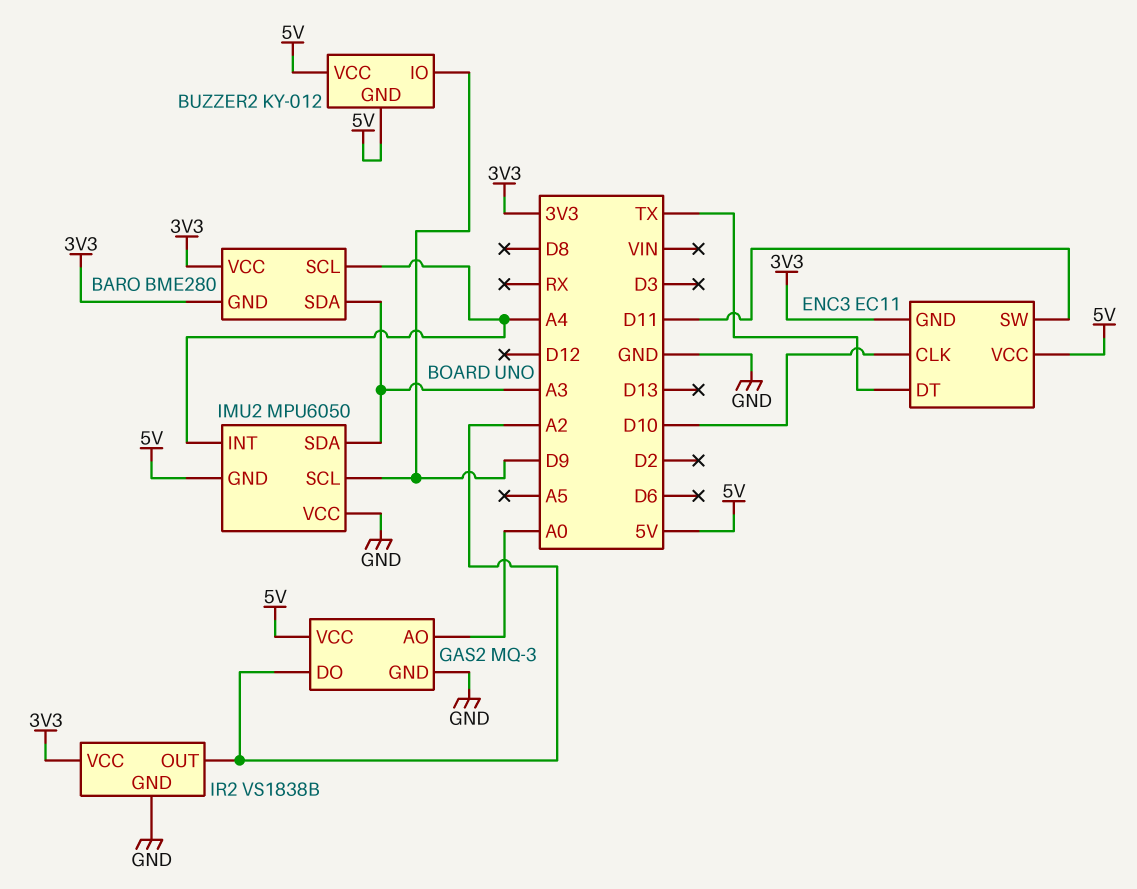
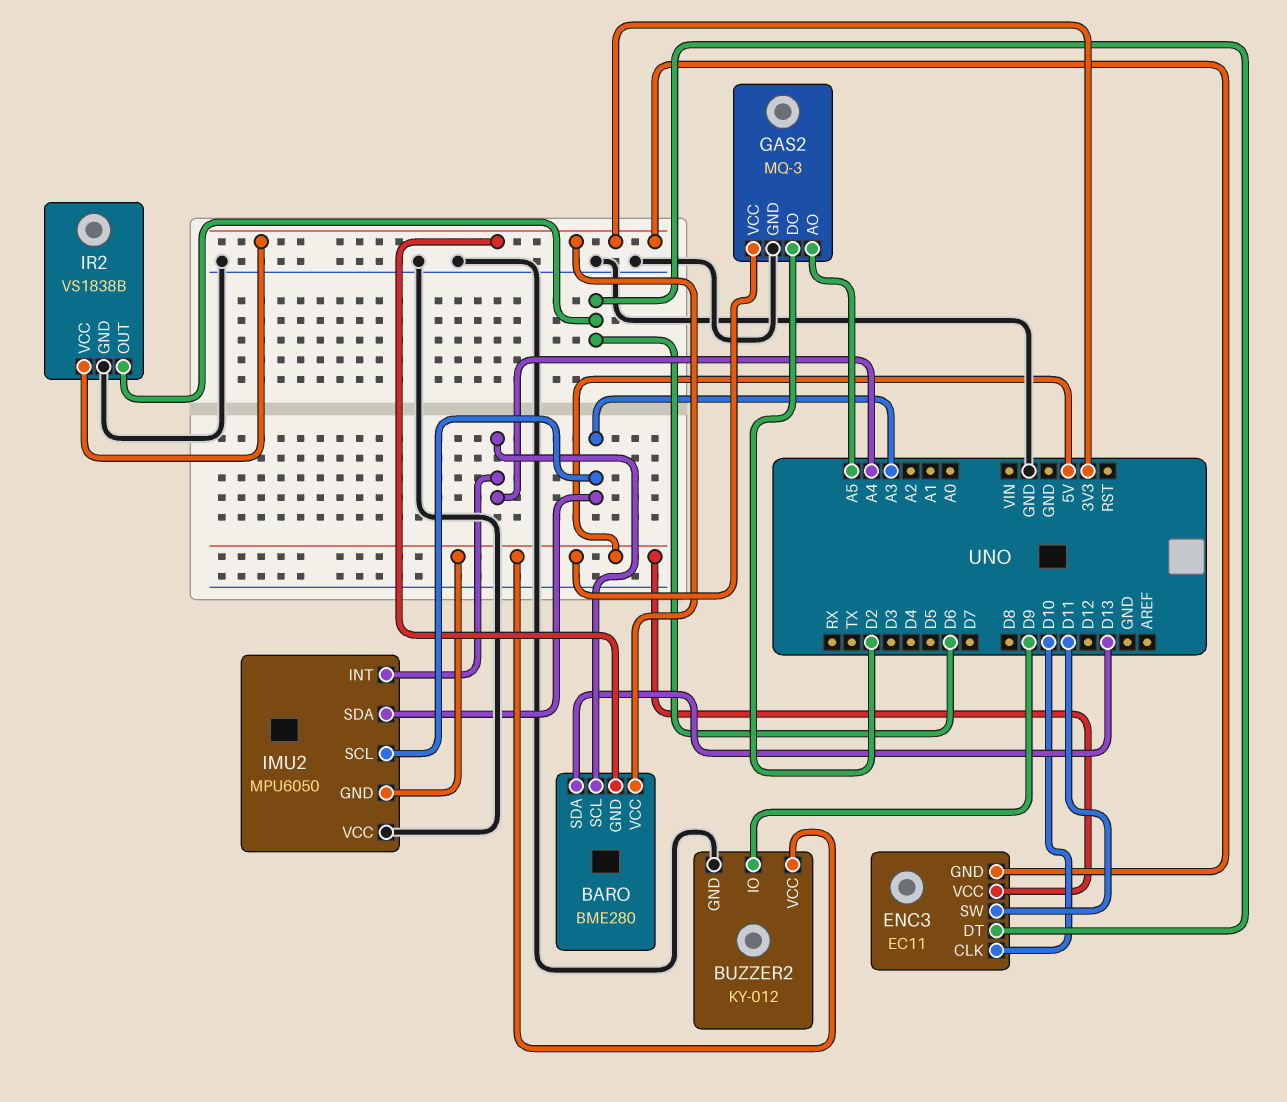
BARO pin SDA: A3 -> D13
BUZZER2 pin GND: 5V -> GND
ENC3 pin DT: TX -> D6
GAS2 pin AO: A0 -> A5
GAS2 pin DO: A2 -> D2
IMU2 pin SCL: D9 -> A3
IR2 pin OUT: A2 -> D6

